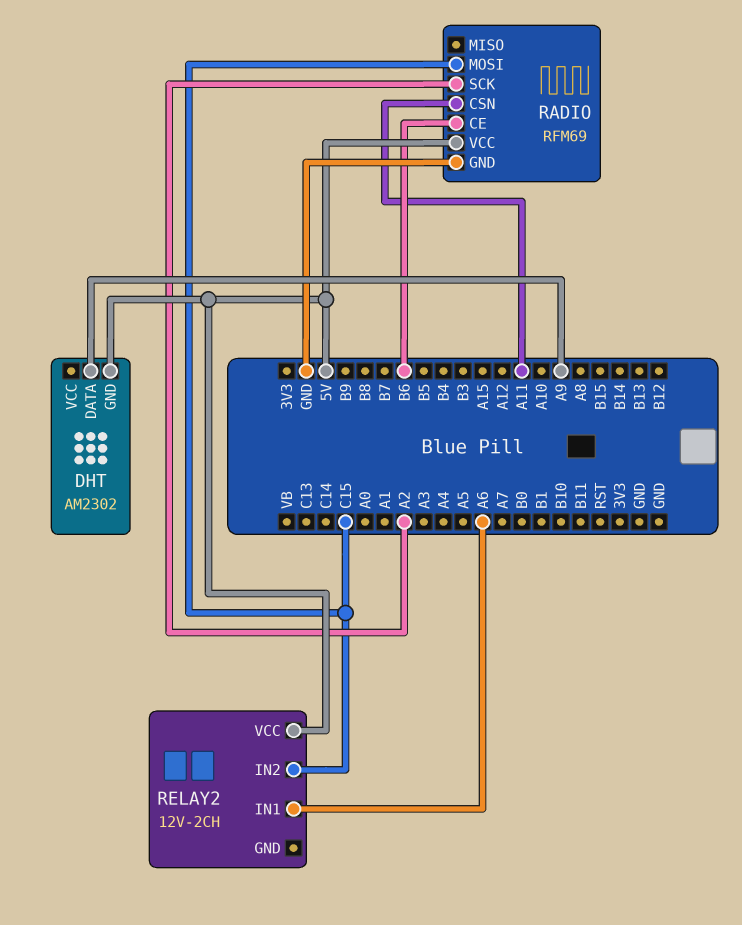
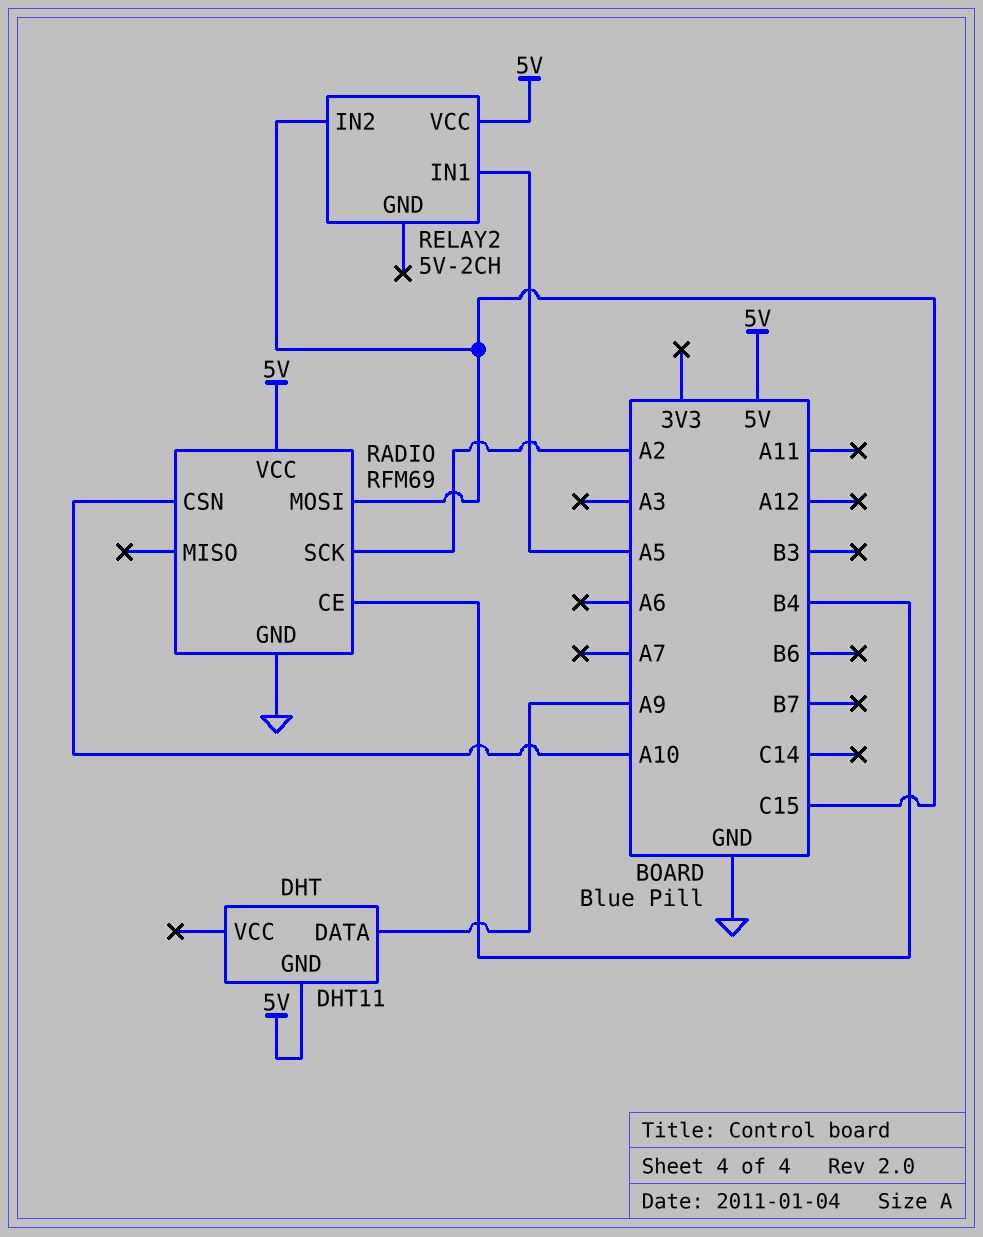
DHT: AM2302 -> DHT11
RADIO pin CE: B6 -> B4
RADIO pin CSN: A11 -> A10
RELAY2: 12V-2CH -> 5V-2CH
RELAY2 pin IN1: A6 -> A5

